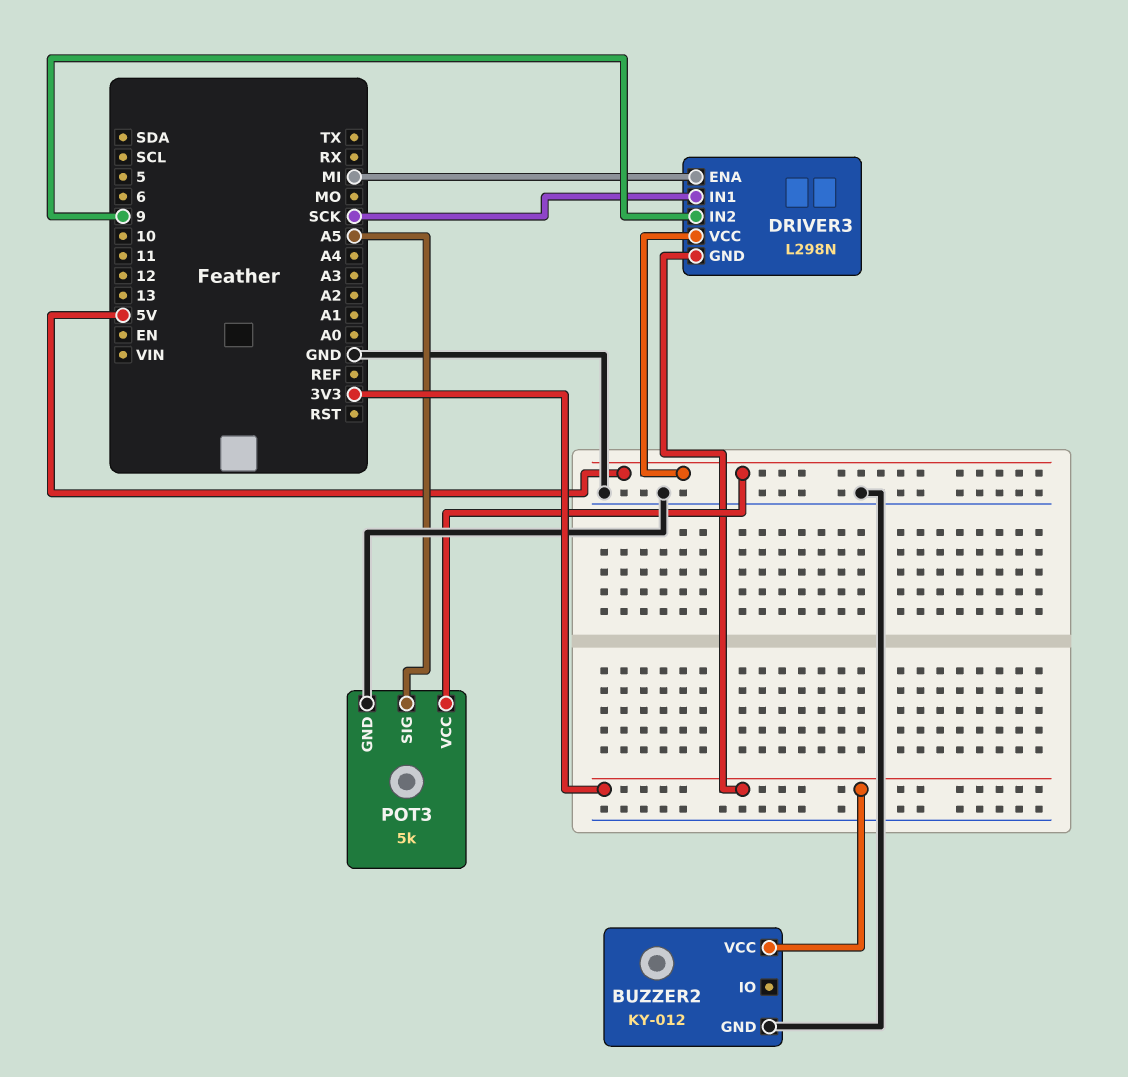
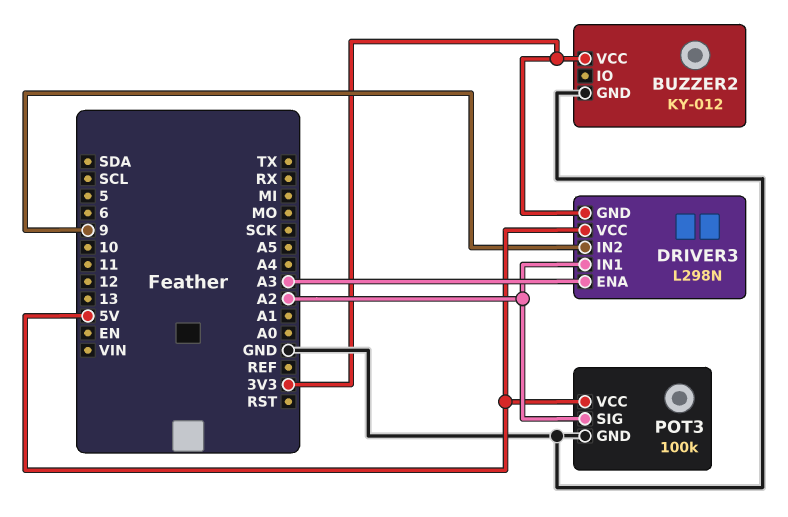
DRIVER3 pin ENA: MI -> A3
DRIVER3 pin IN1: SCK -> A2
POT3: 5k -> 100k
POT3 pin SIG: A5 -> A2

